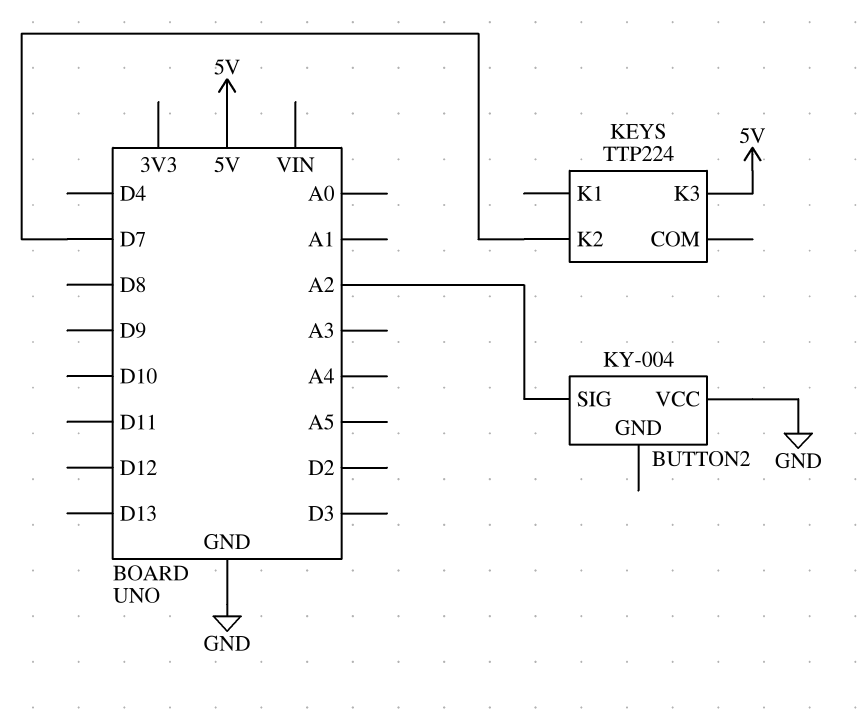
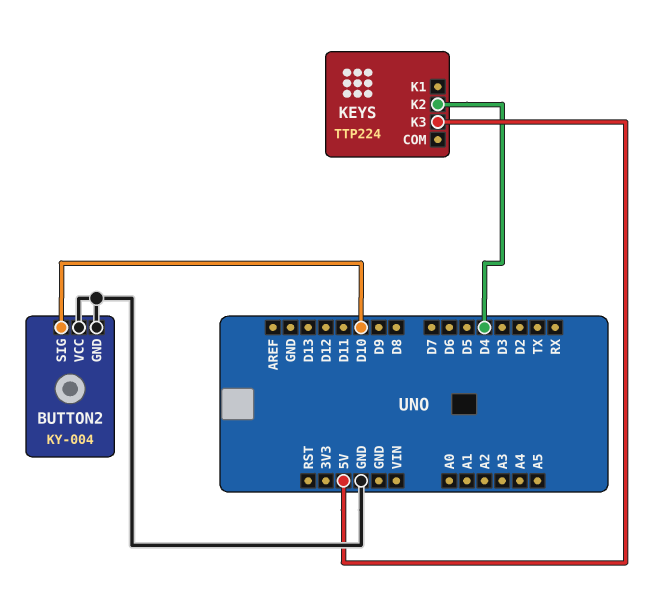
BUTTON2 pin GND: none -> GND
BUTTON2 pin SIG: A2 -> D10
KEYS pin K2: D7 -> D4

